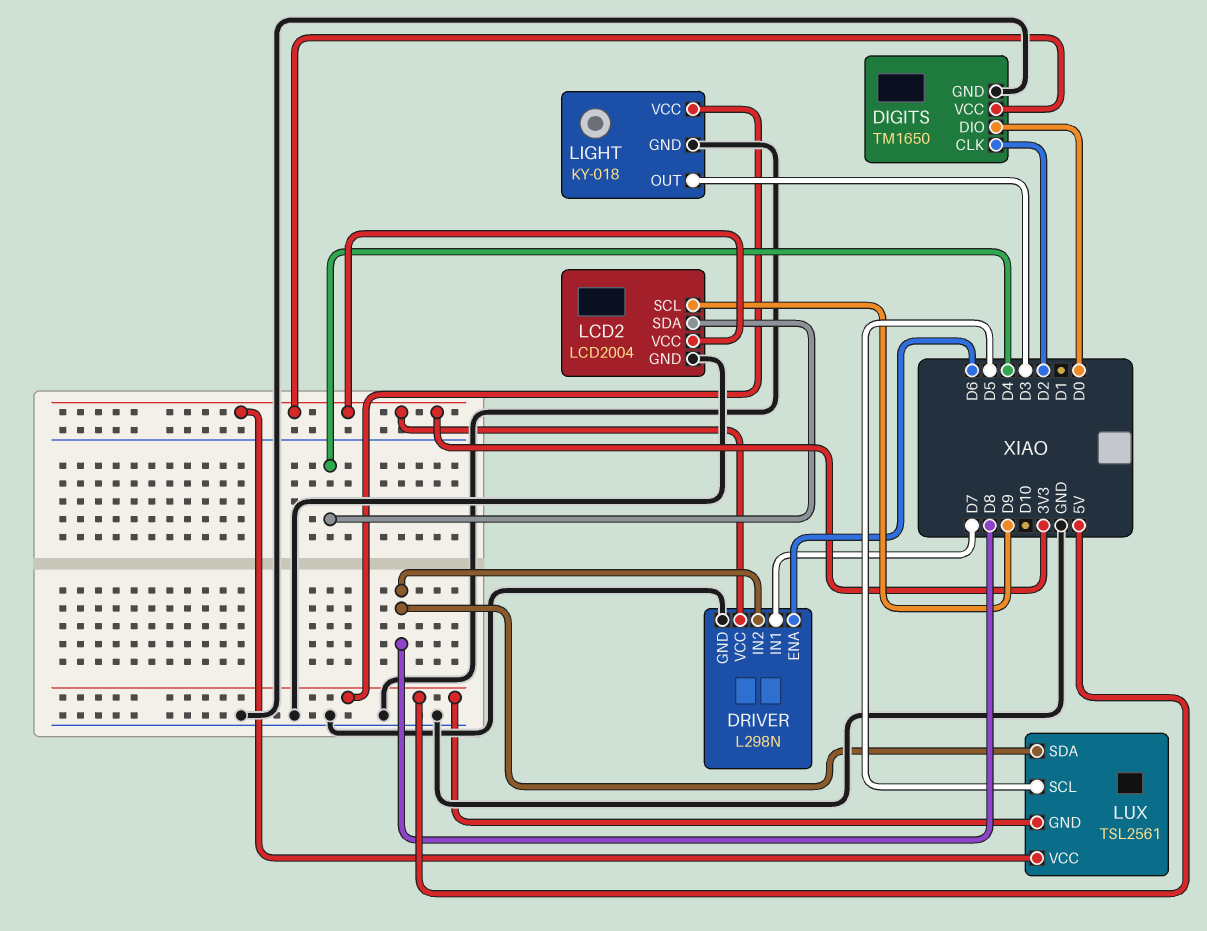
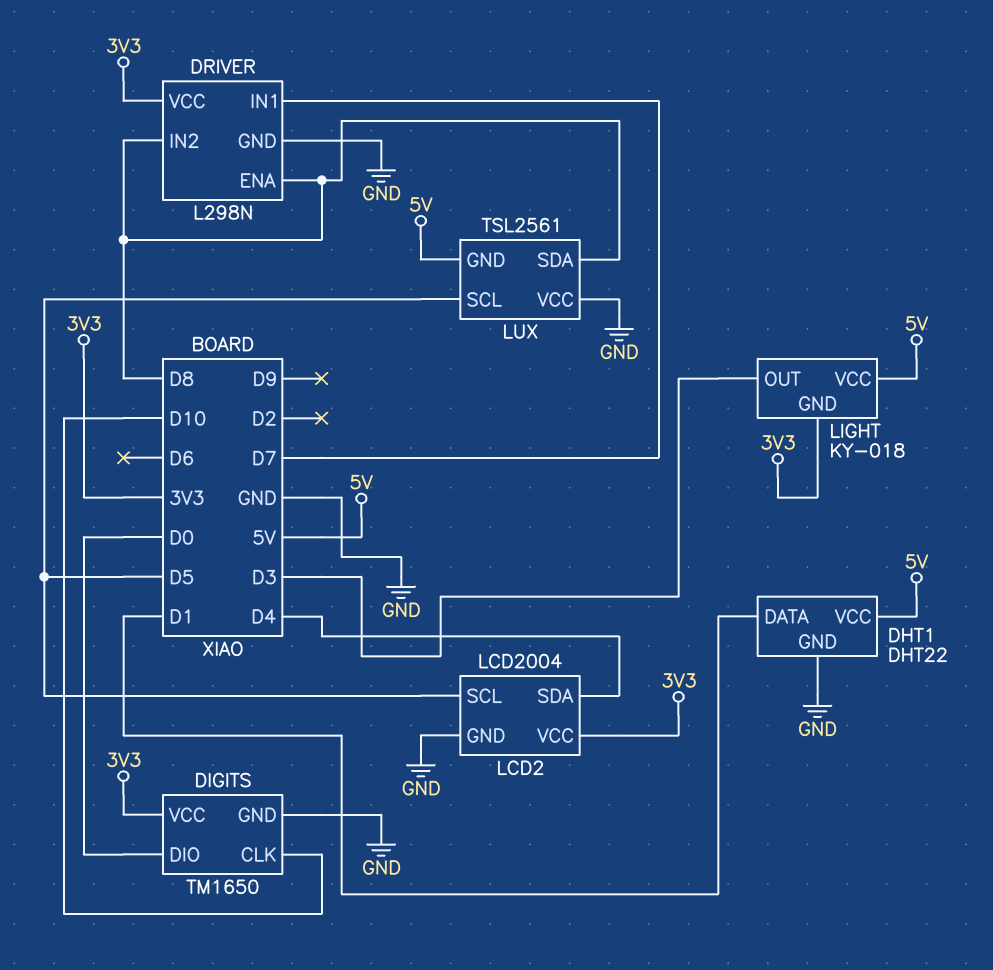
DHT1: none -> DHT22
DHT1 pin DATA: none -> D1
DHT1 pin GND: none -> GND
DHT1 pin VCC: none -> 5V
DIGITS pin CLK: D2 -> D10
DRIVER pin ENA: D6 -> D8
LCD2 pin SCL: D9 -> D5
LIGHT pin GND: GND -> 3V3
LUX pin VCC: 3V3 -> GND

